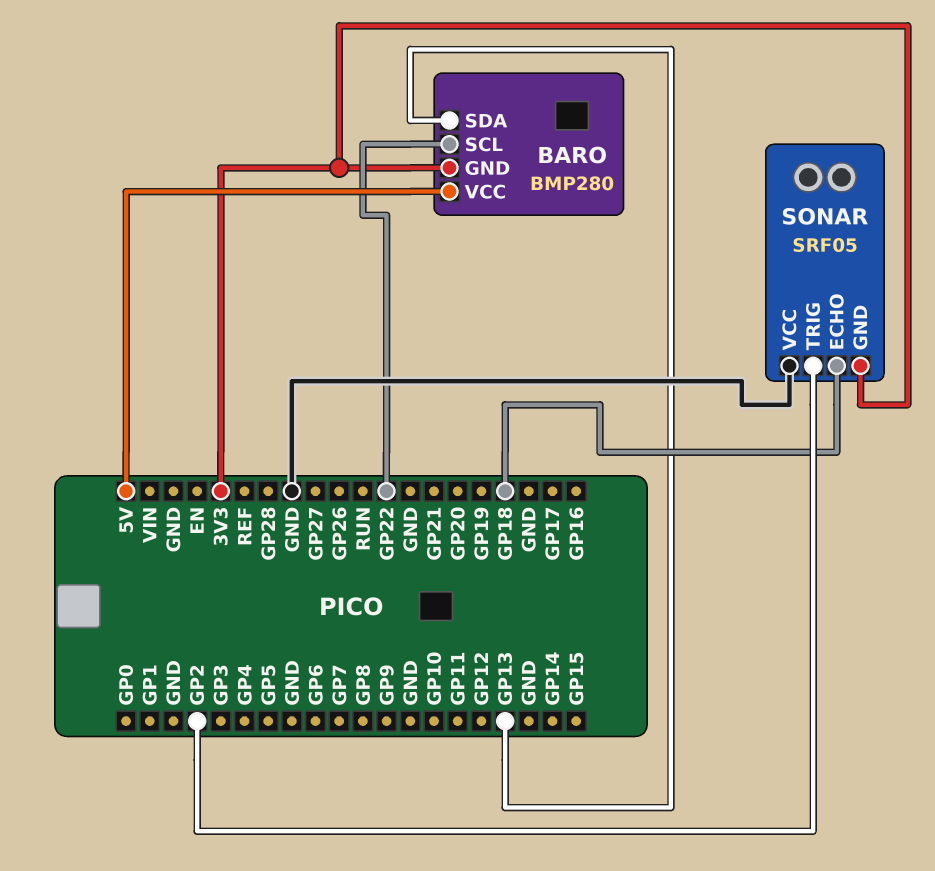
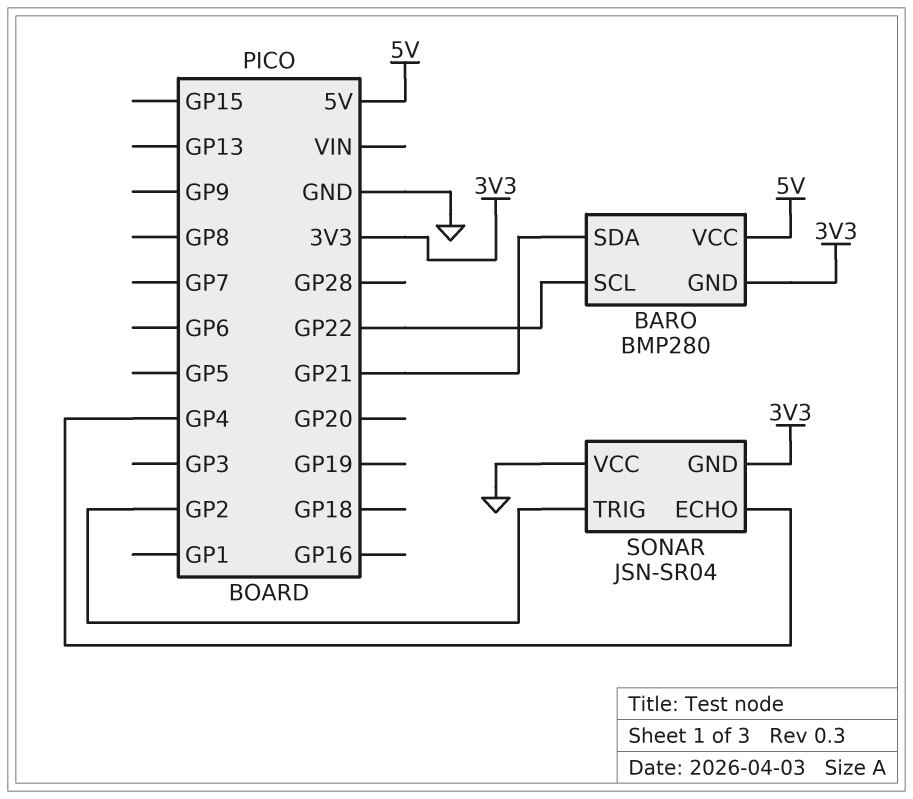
BARO pin SDA: GP13 -> GP21
SONAR: SRF05 -> JSN-SR04
SONAR pin ECHO: GP18 -> GP4

